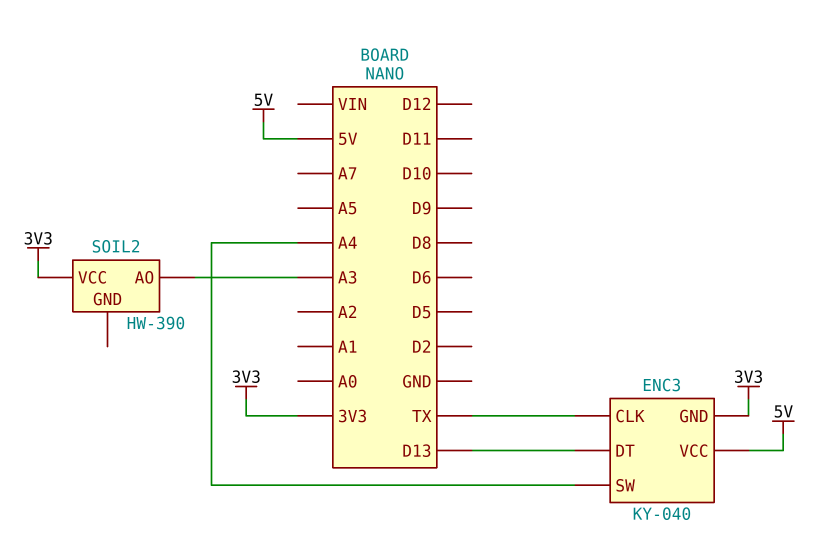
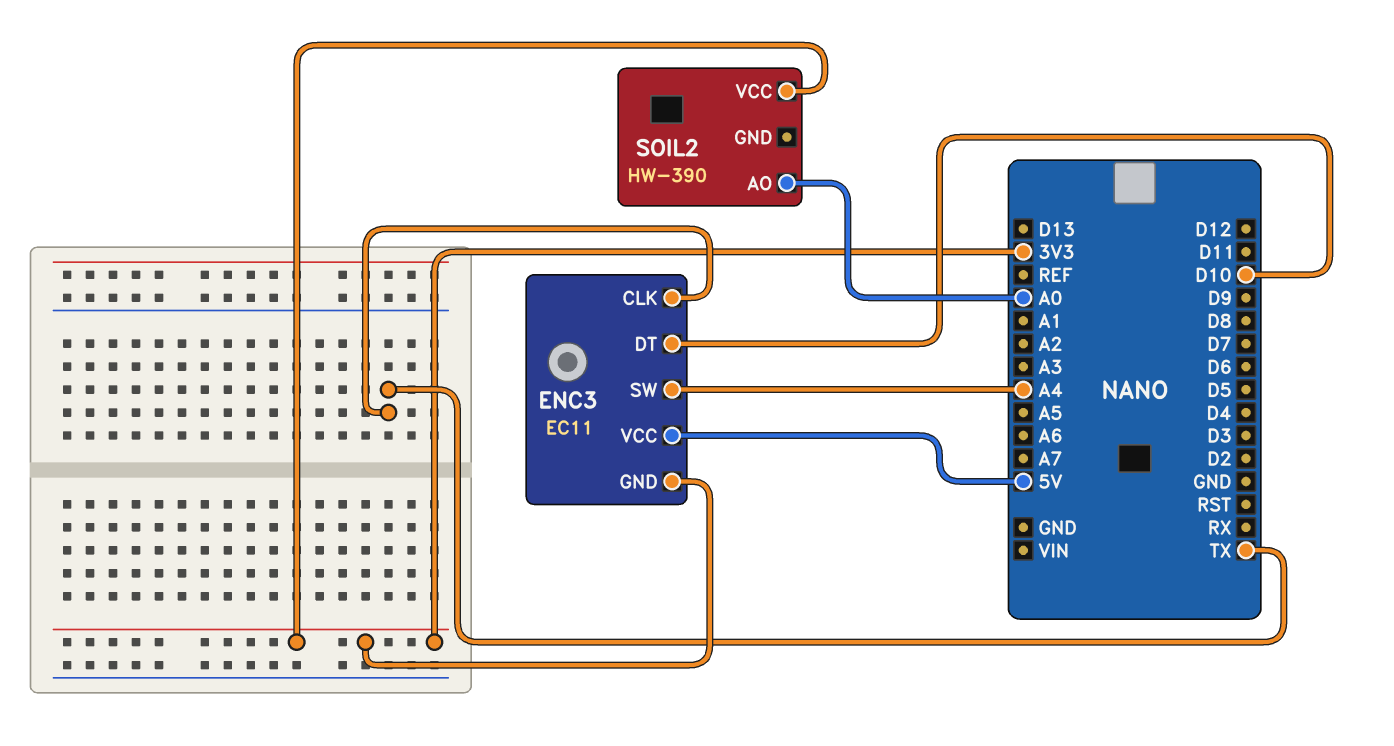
ENC3: KY-040 -> EC11
ENC3 pin DT: D13 -> D10
SOIL2 pin AO: A3 -> A0

